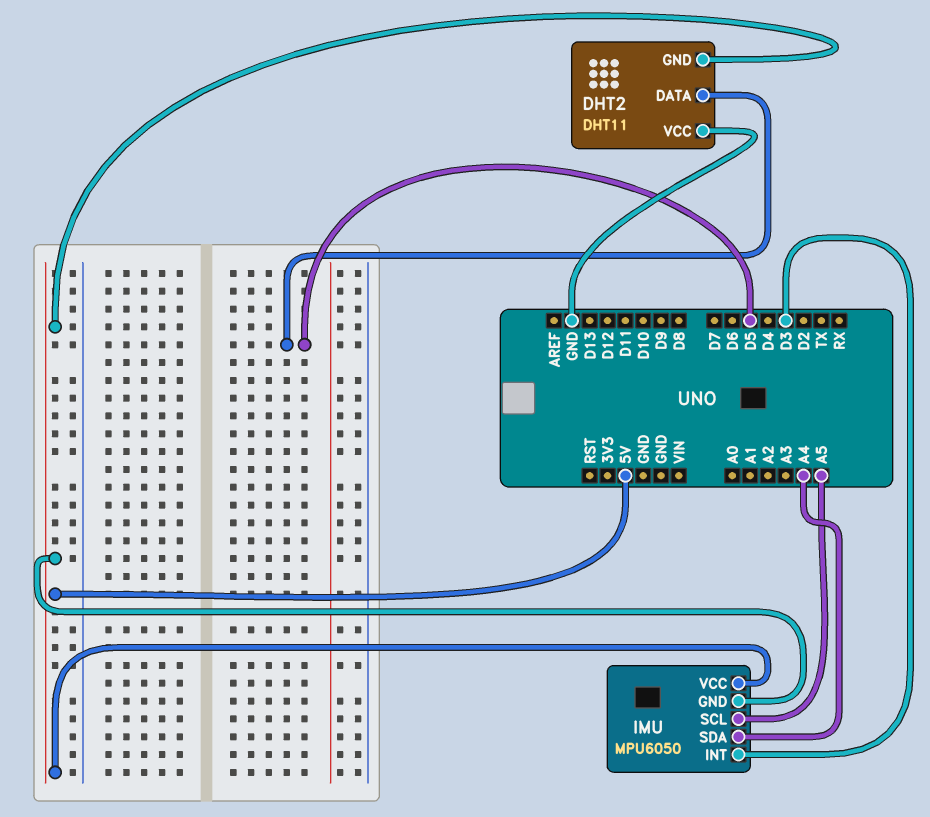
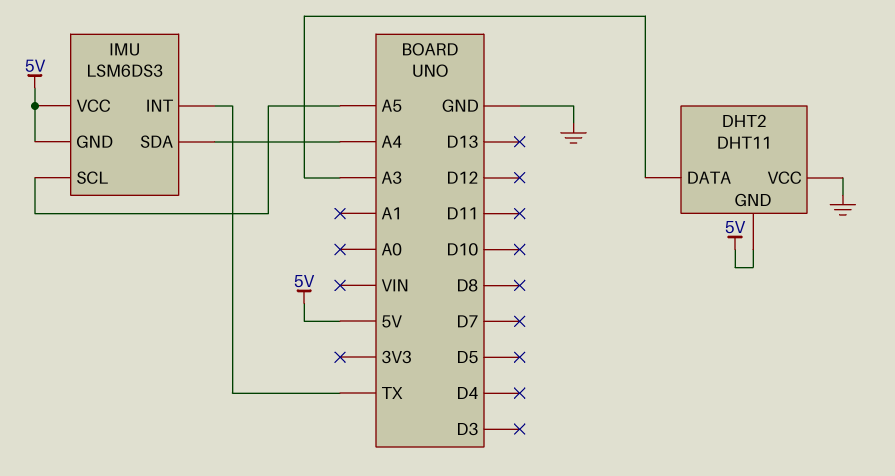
DHT2 pin DATA: D5 -> A3
IMU: MPU6050 -> LSM6DS3
IMU pin INT: D3 -> TX

